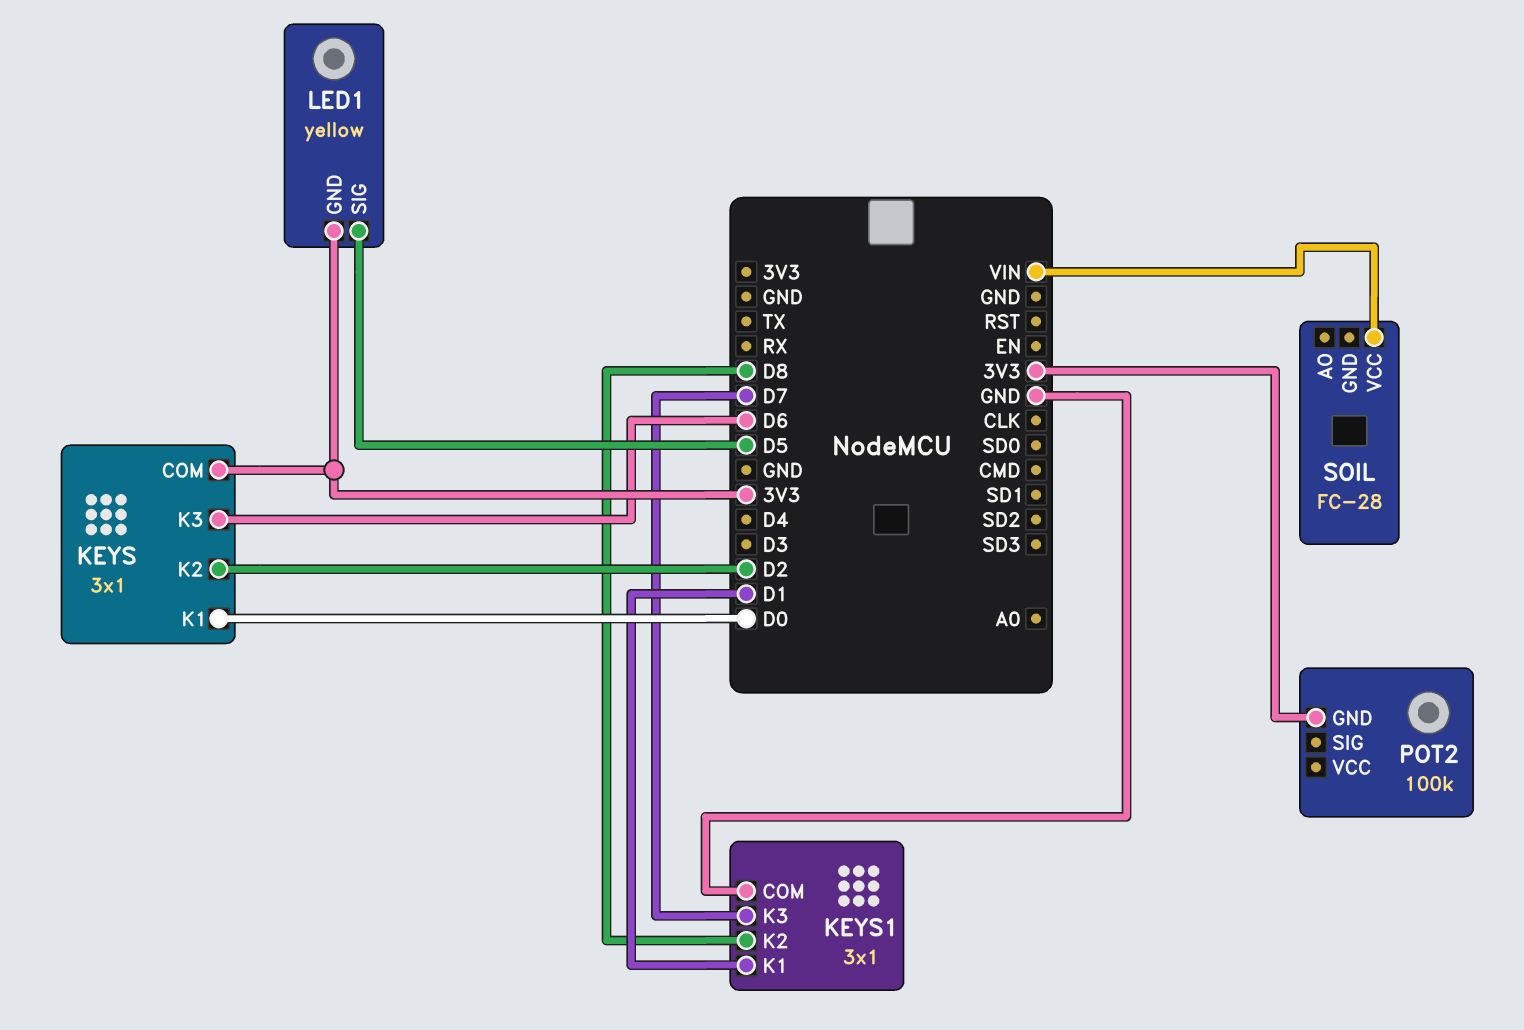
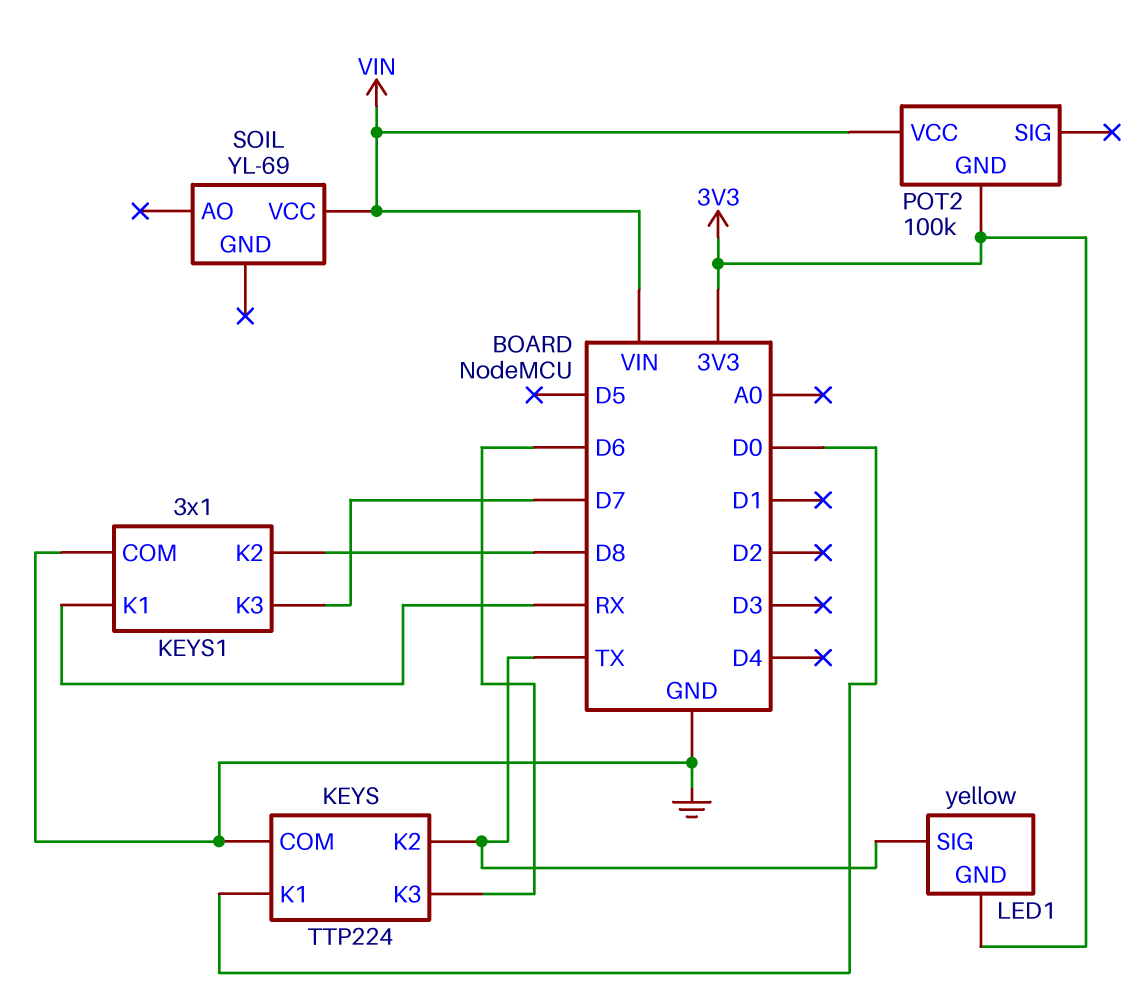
KEYS: 3x1 -> TTP224
KEYS pin COM: 3V3 -> GND
KEYS pin K2: D2 -> TX
KEYS1 pin K1: D1 -> RX
LED1 pin SIG: D5 -> TX
POT2 pin VCC: none -> VIN
SOIL: FC-28 -> YL-69

